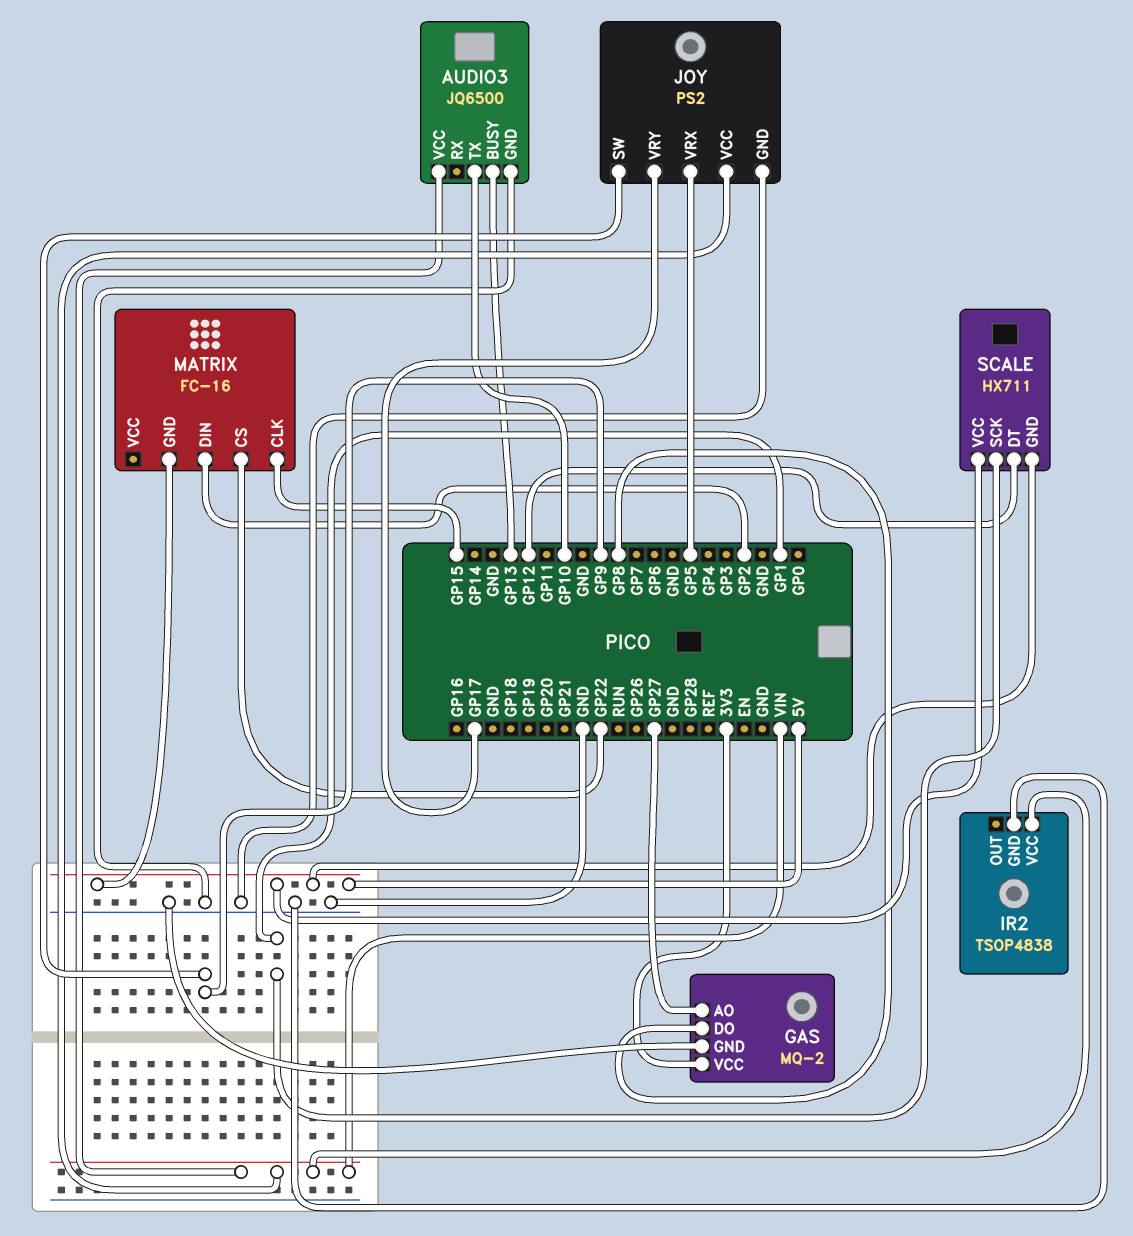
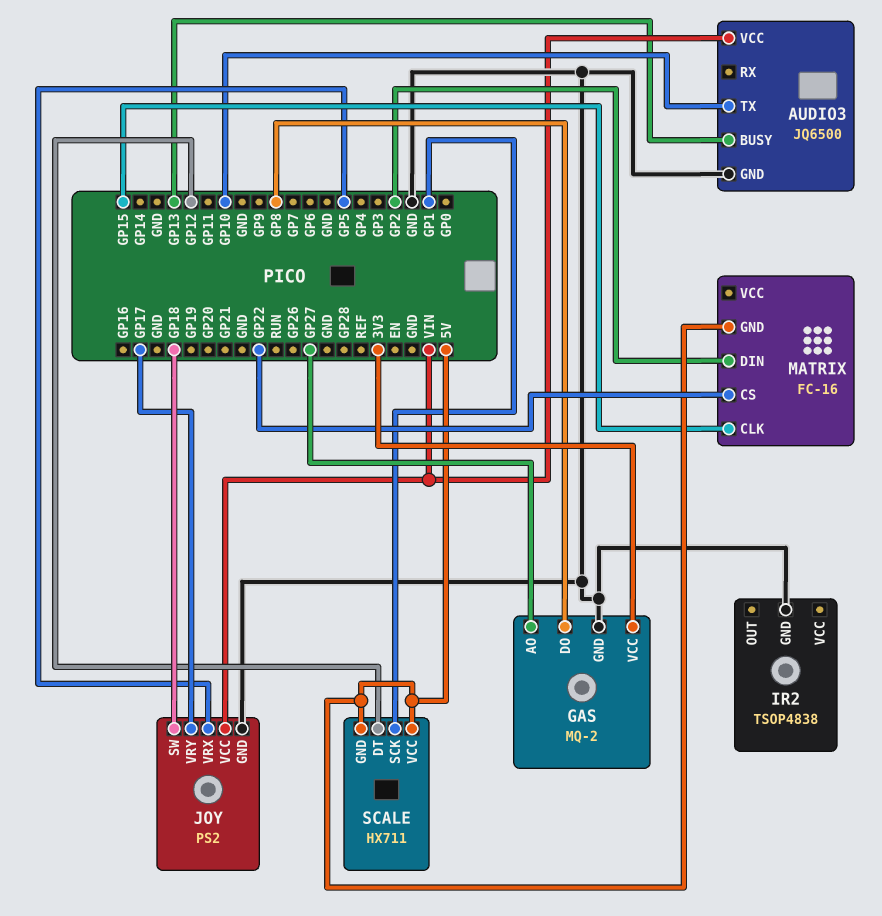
IR2 pin VCC: VIN -> none
JOY pin SW: GP9 -> GP18

